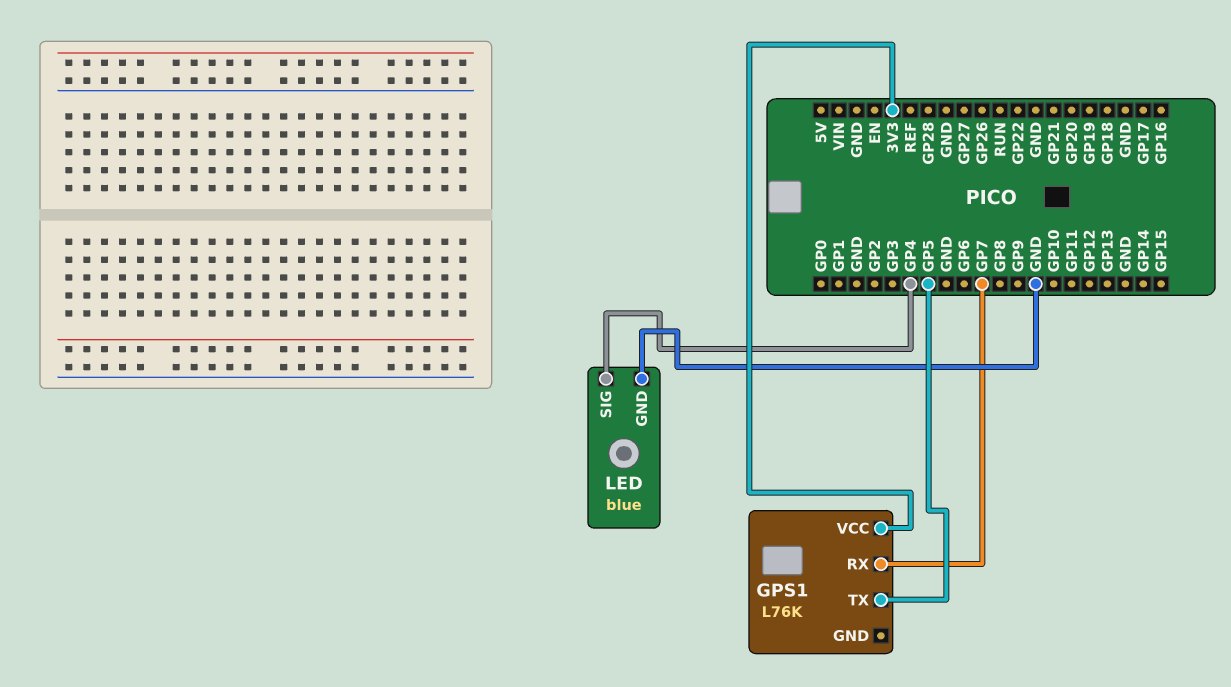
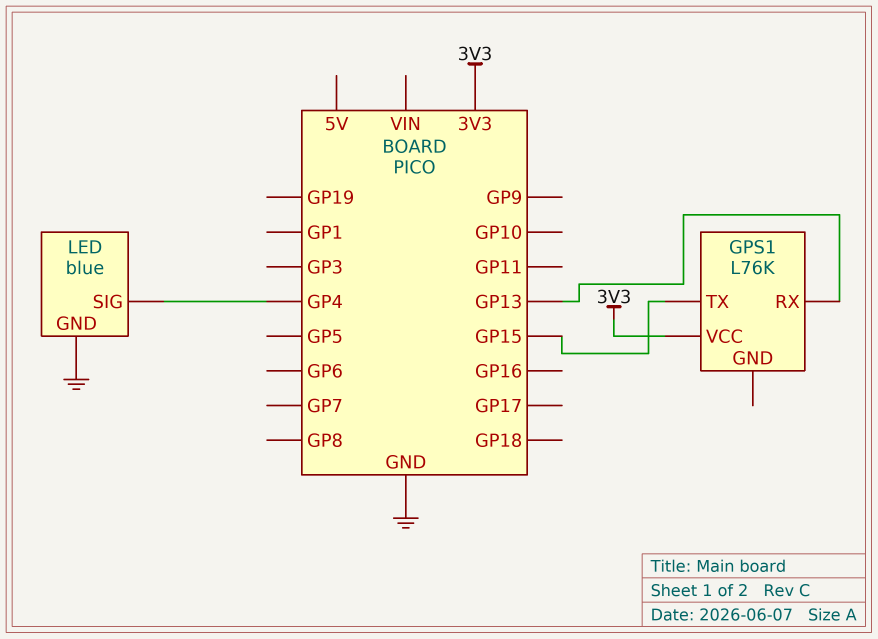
GPS1 pin RX: GP7 -> GP13
GPS1 pin TX: GP5 -> GP15

